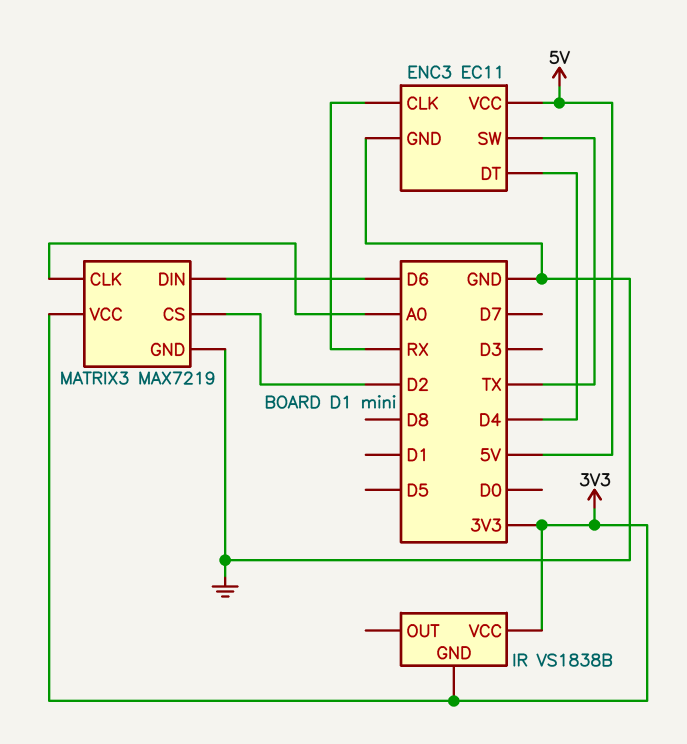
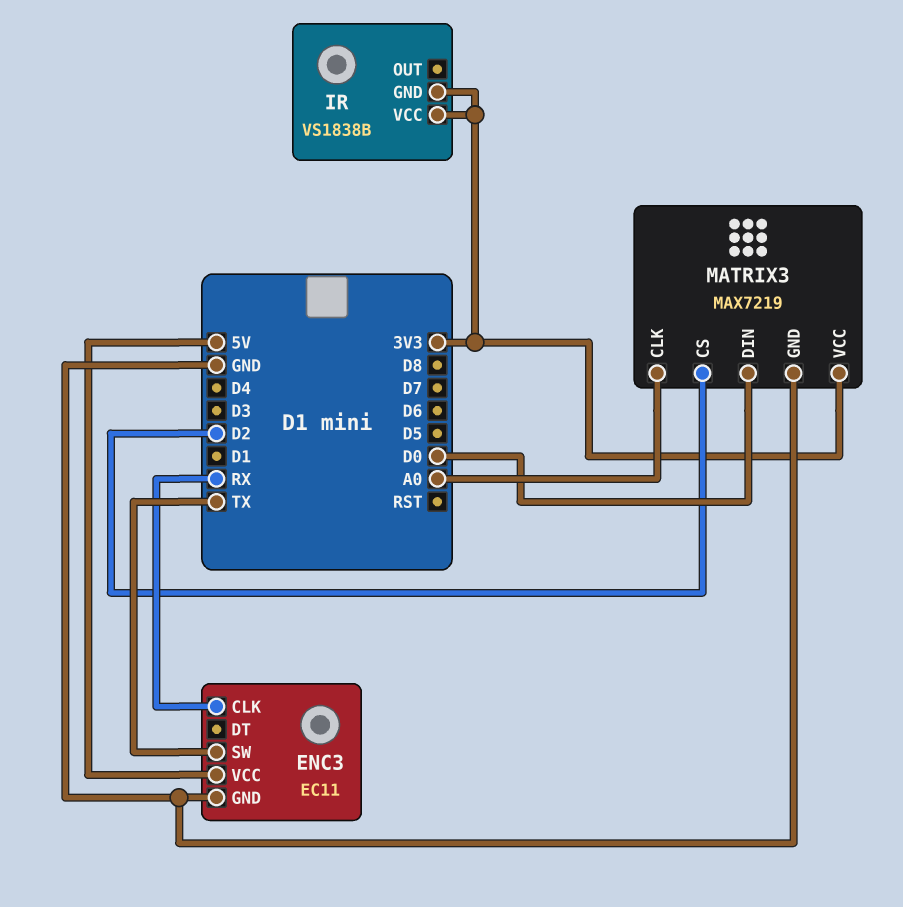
ENC3 pin DT: D4 -> none
MATRIX3 pin DIN: D6 -> D0

